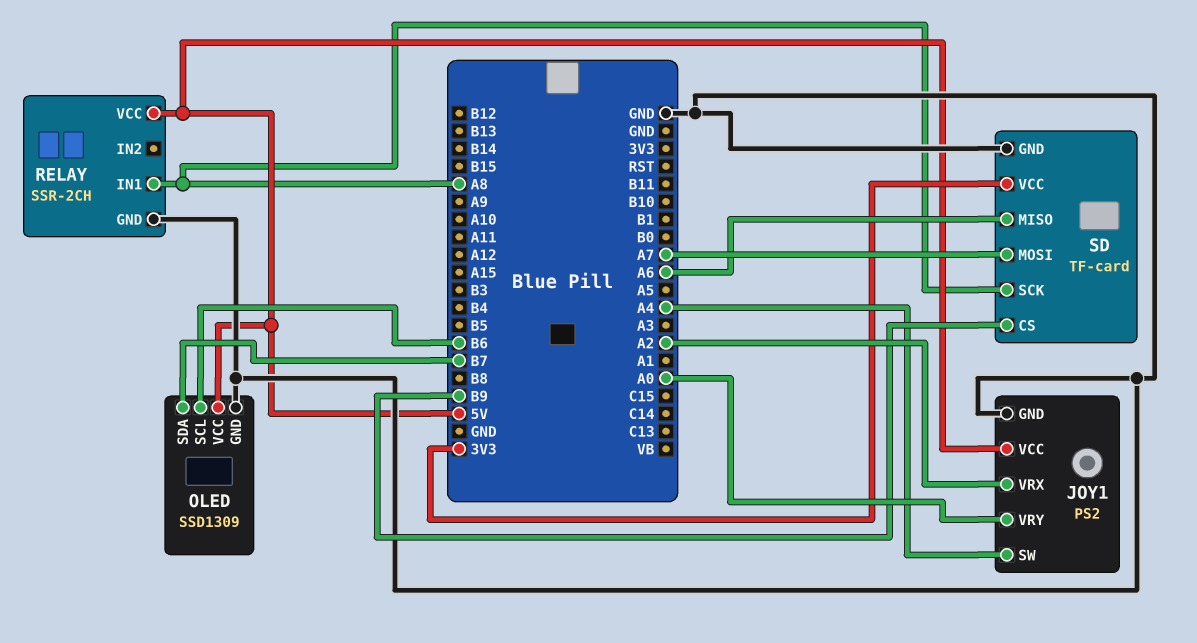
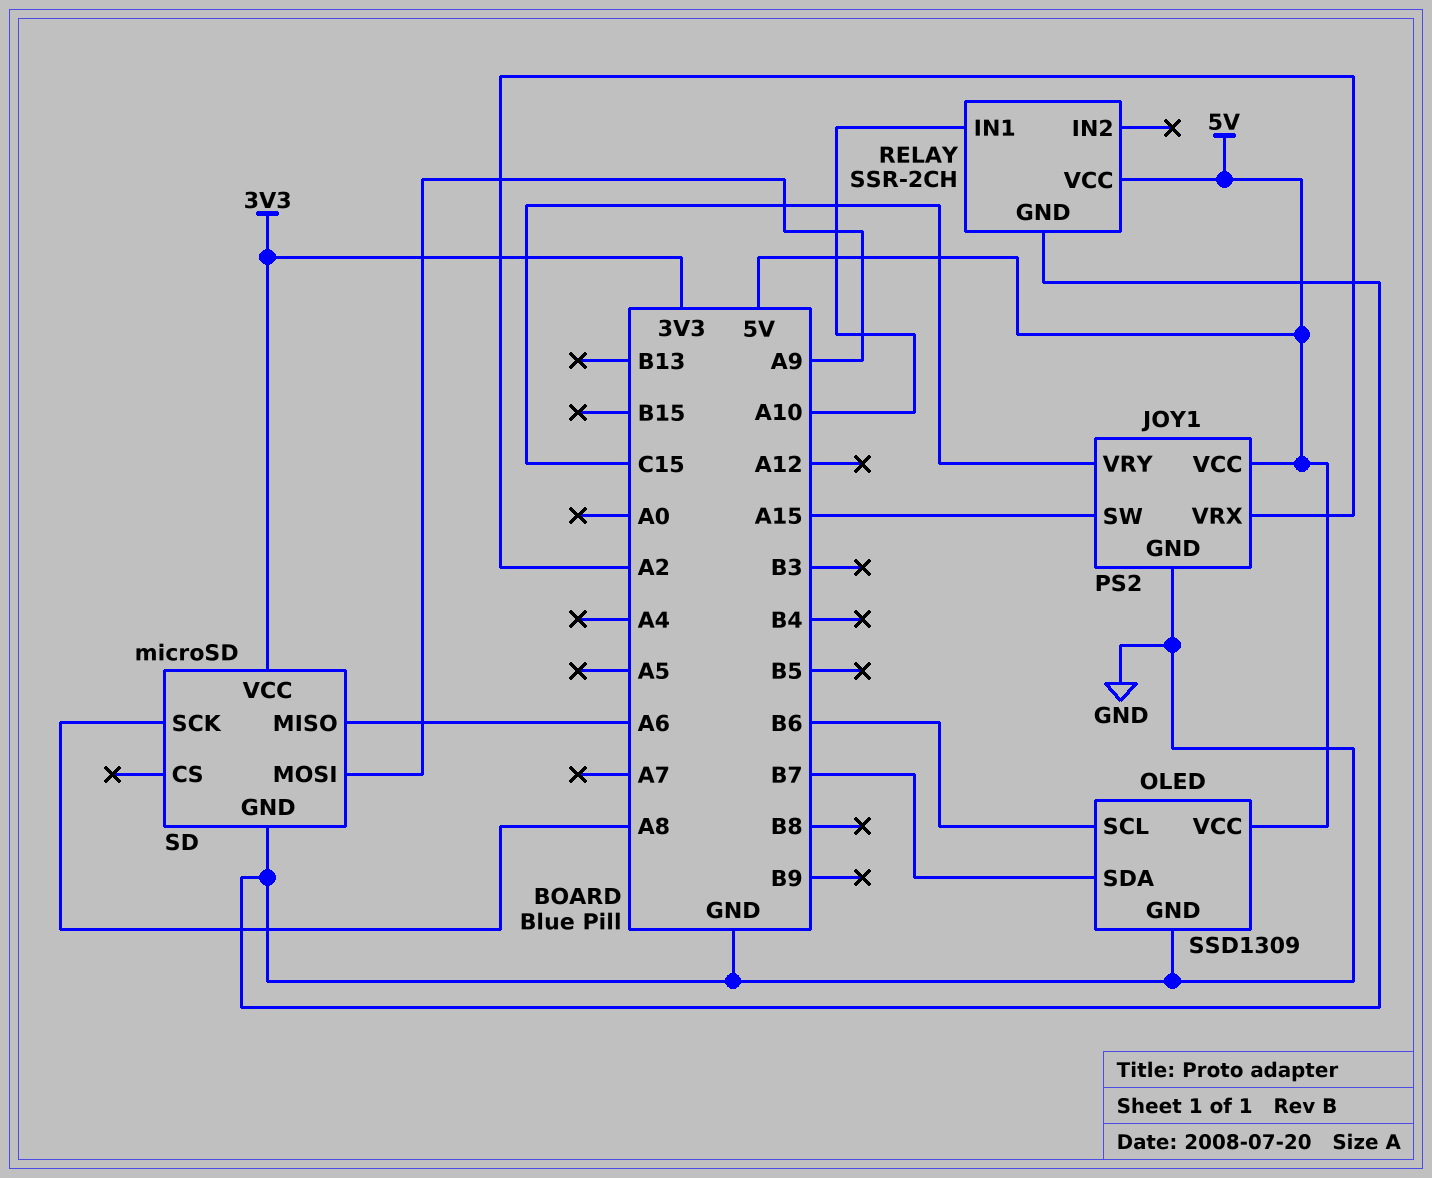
JOY1 pin SW: A4 -> A15
JOY1 pin VRY: A0 -> C15
RELAY pin IN1: A8 -> A10
SD: TF-card -> microSD
SD pin CS: B9 -> none
SD pin MOSI: A7 -> A9

